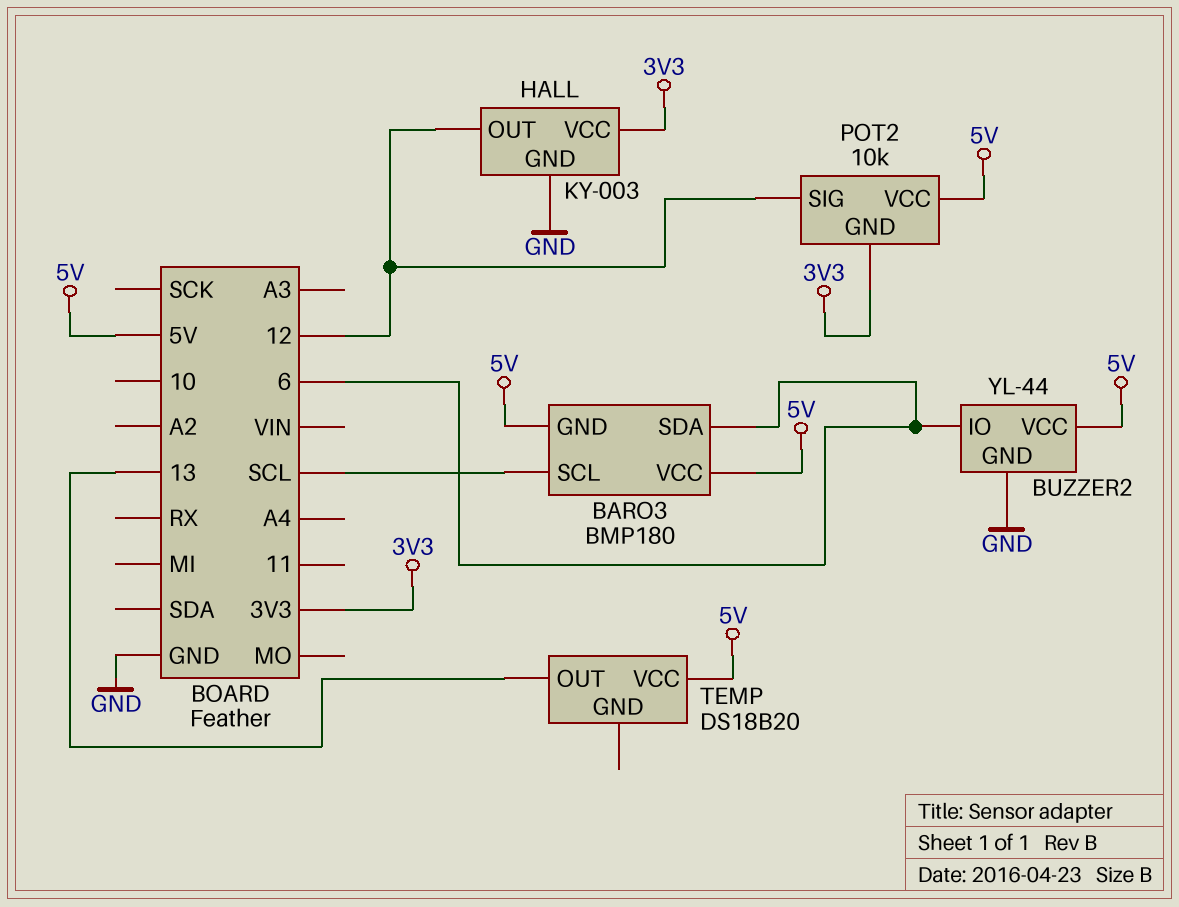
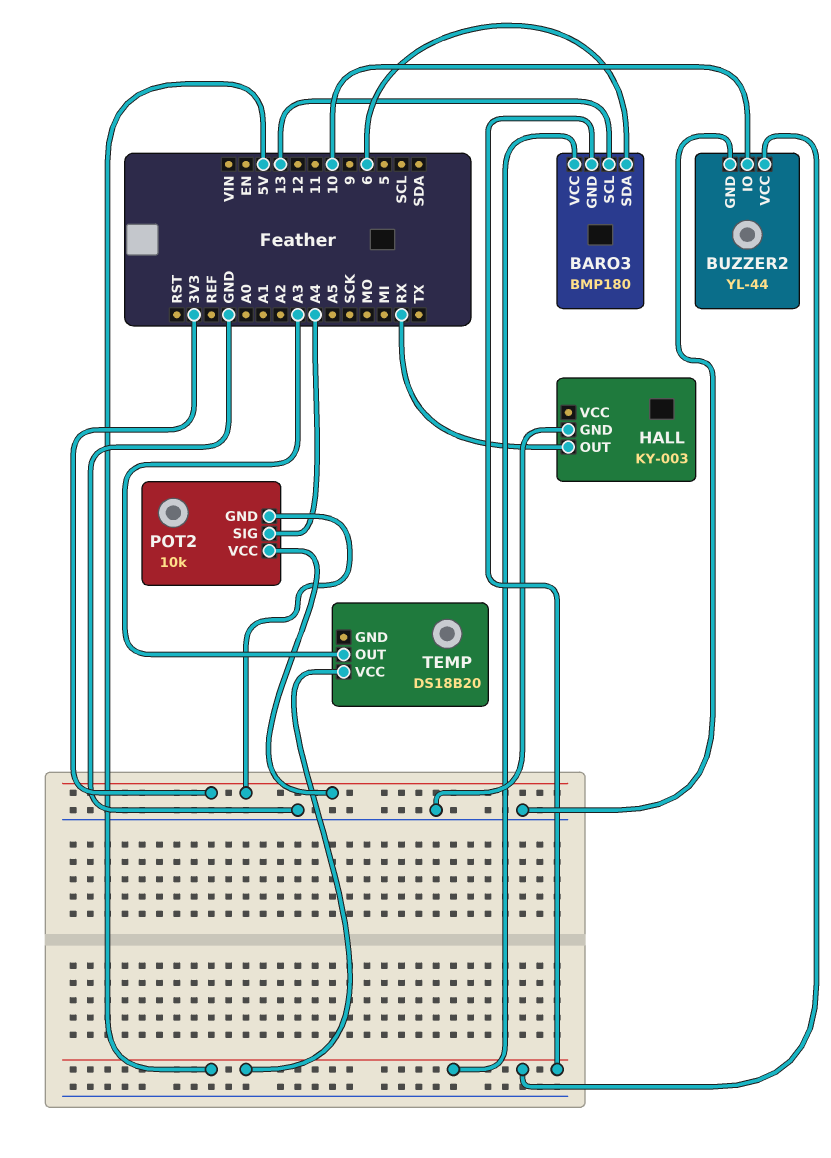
BARO3 pin SCL: SCL -> 13
BUZZER2 pin IO: 6 -> 10
HALL pin OUT: 12 -> RX
HALL pin VCC: 3V3 -> none
POT2 pin SIG: 12 -> A4
POT2 pin VCC: 5V -> 3V3
TEMP pin OUT: 13 -> A3

